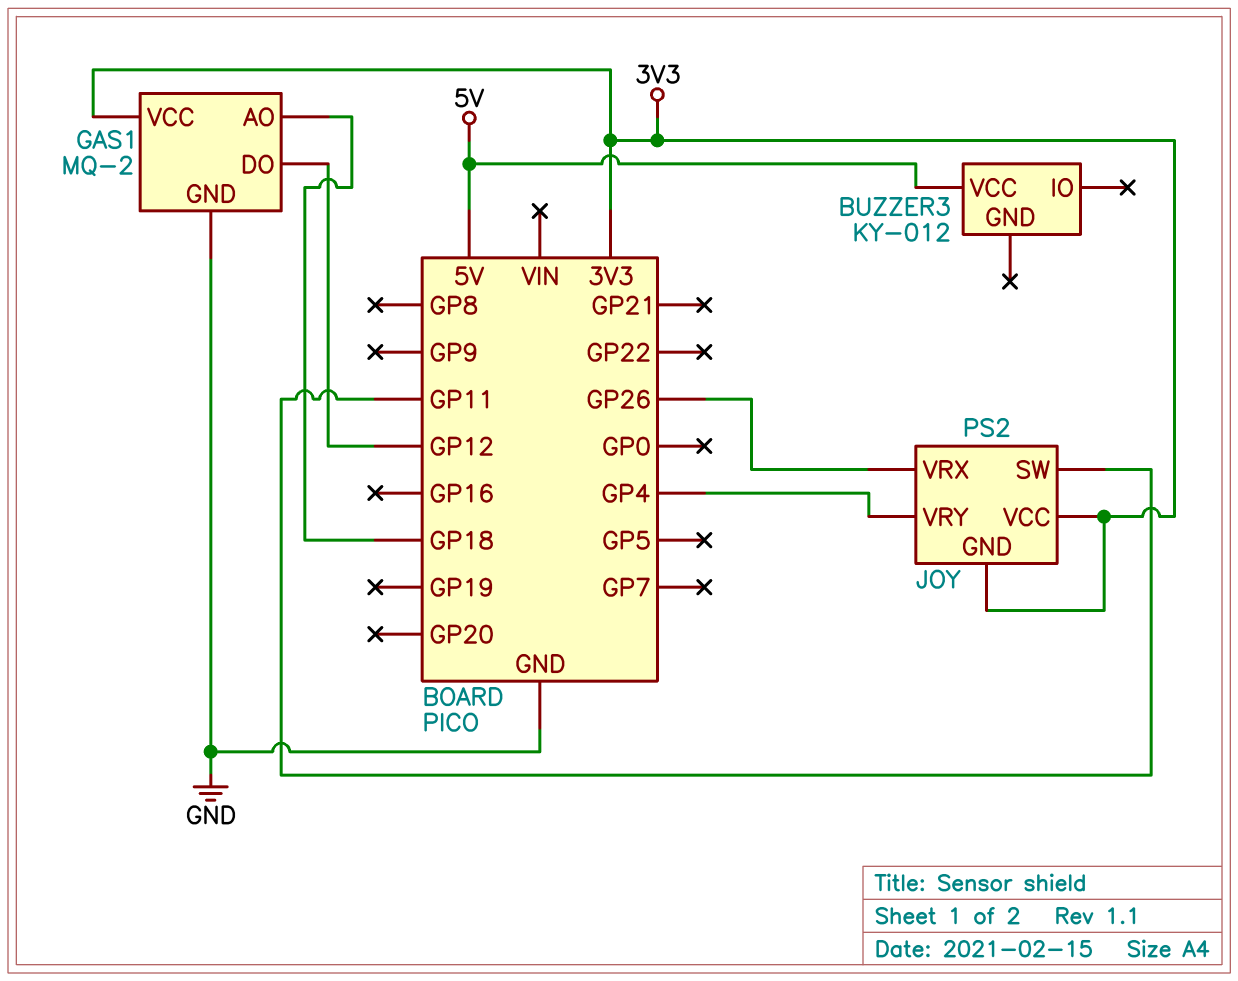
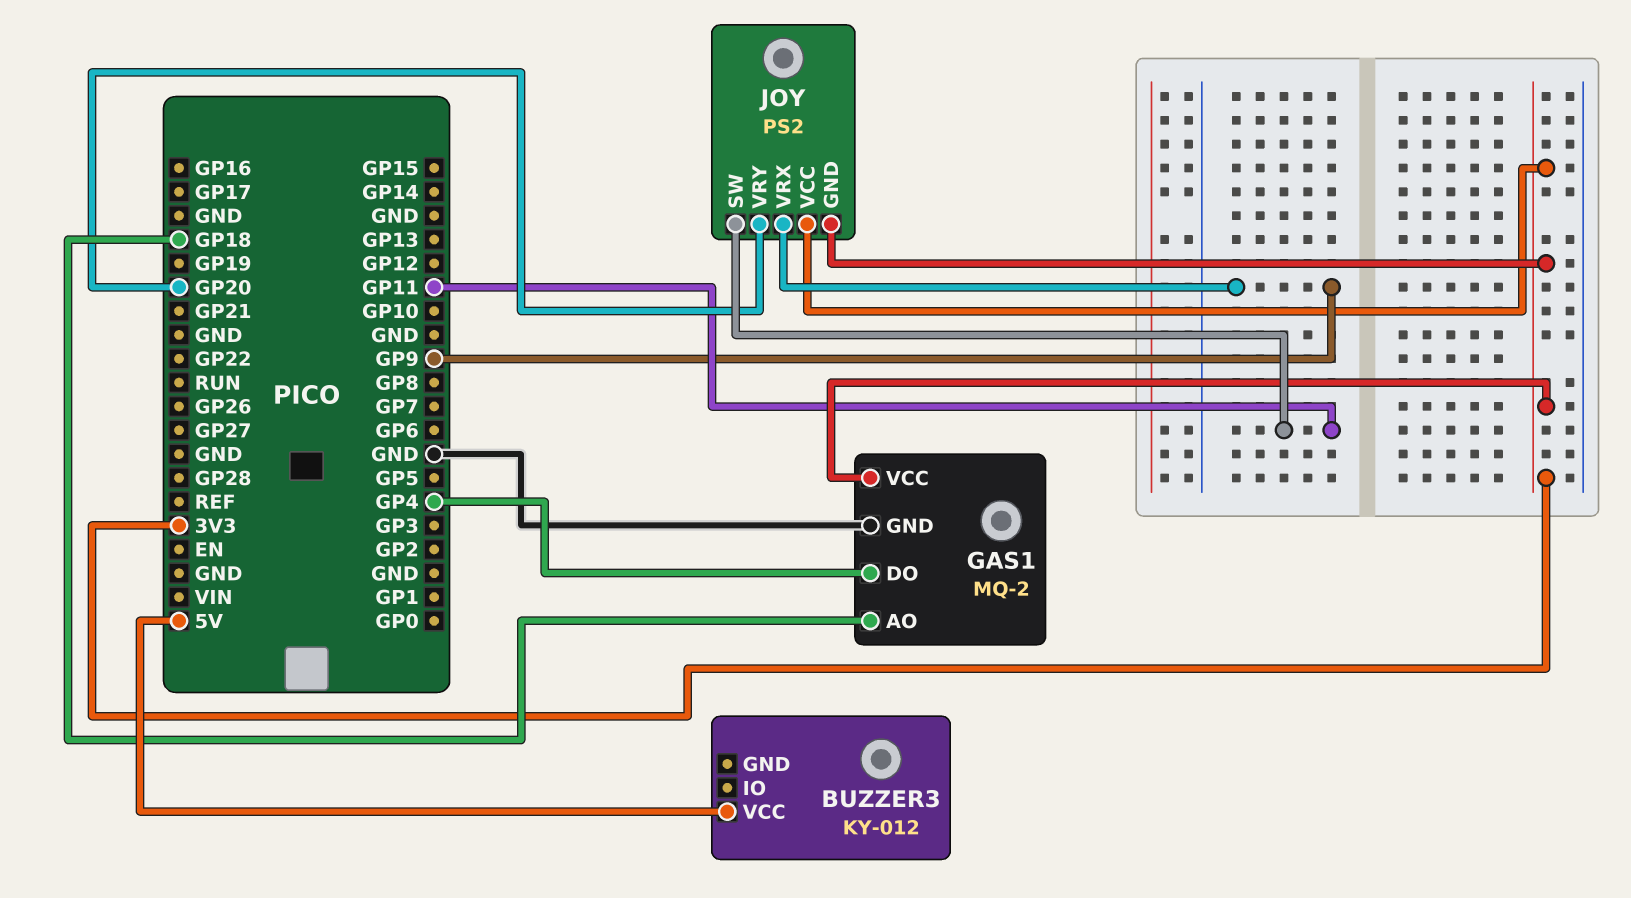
GAS1 pin DO: GP12 -> GP4
JOY pin VRX: GP26 -> GP9
JOY pin VRY: GP4 -> GP20

